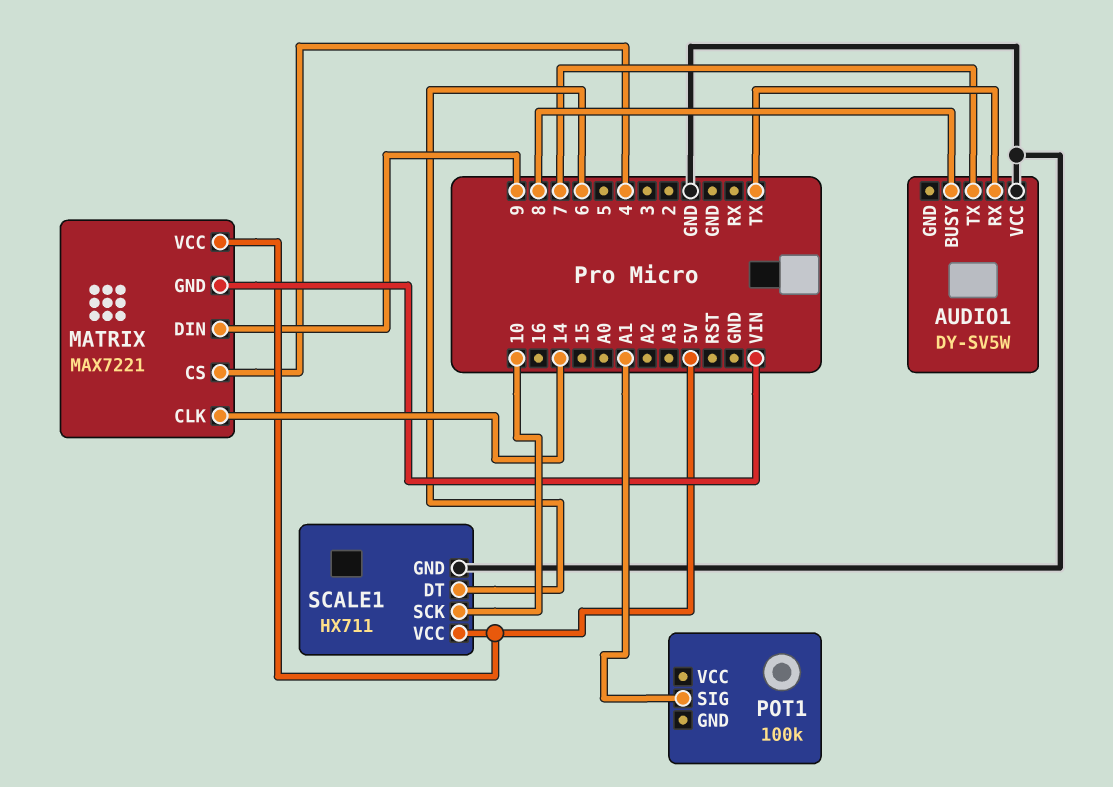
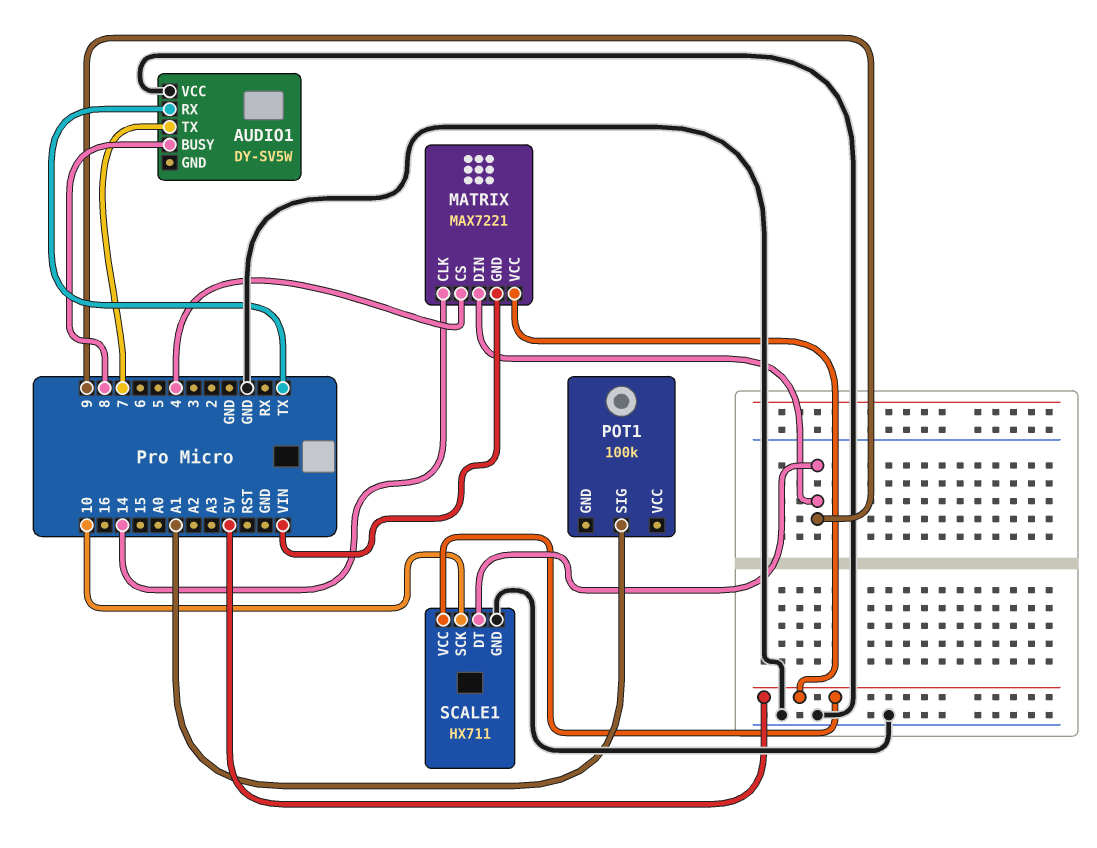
SCALE1 pin DT: 6 -> 9

